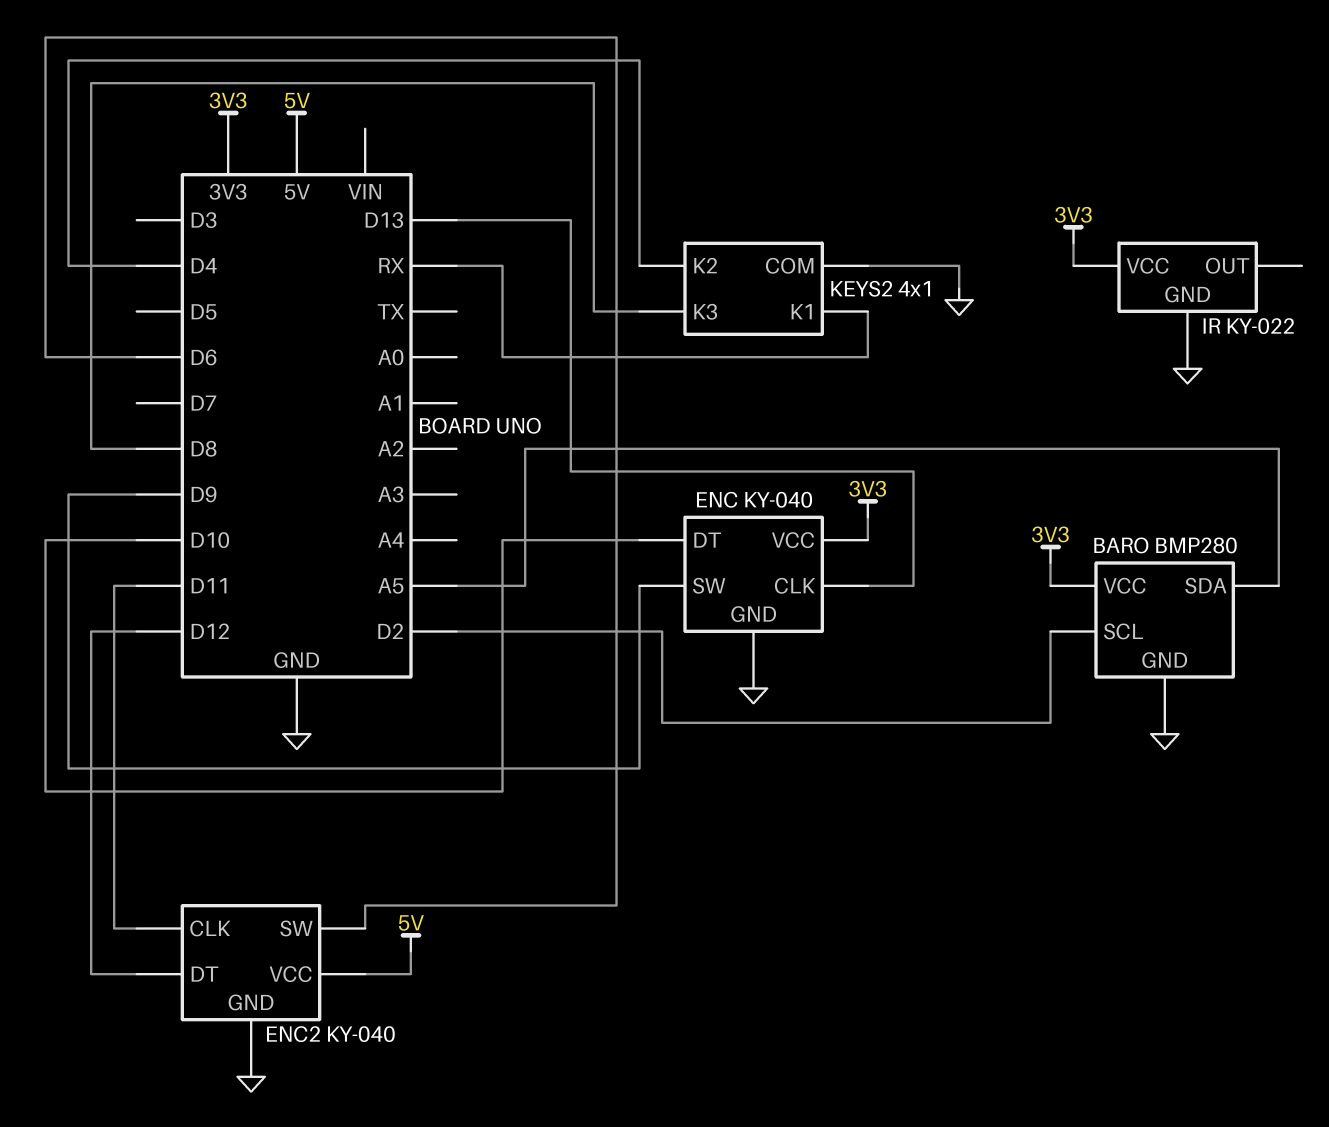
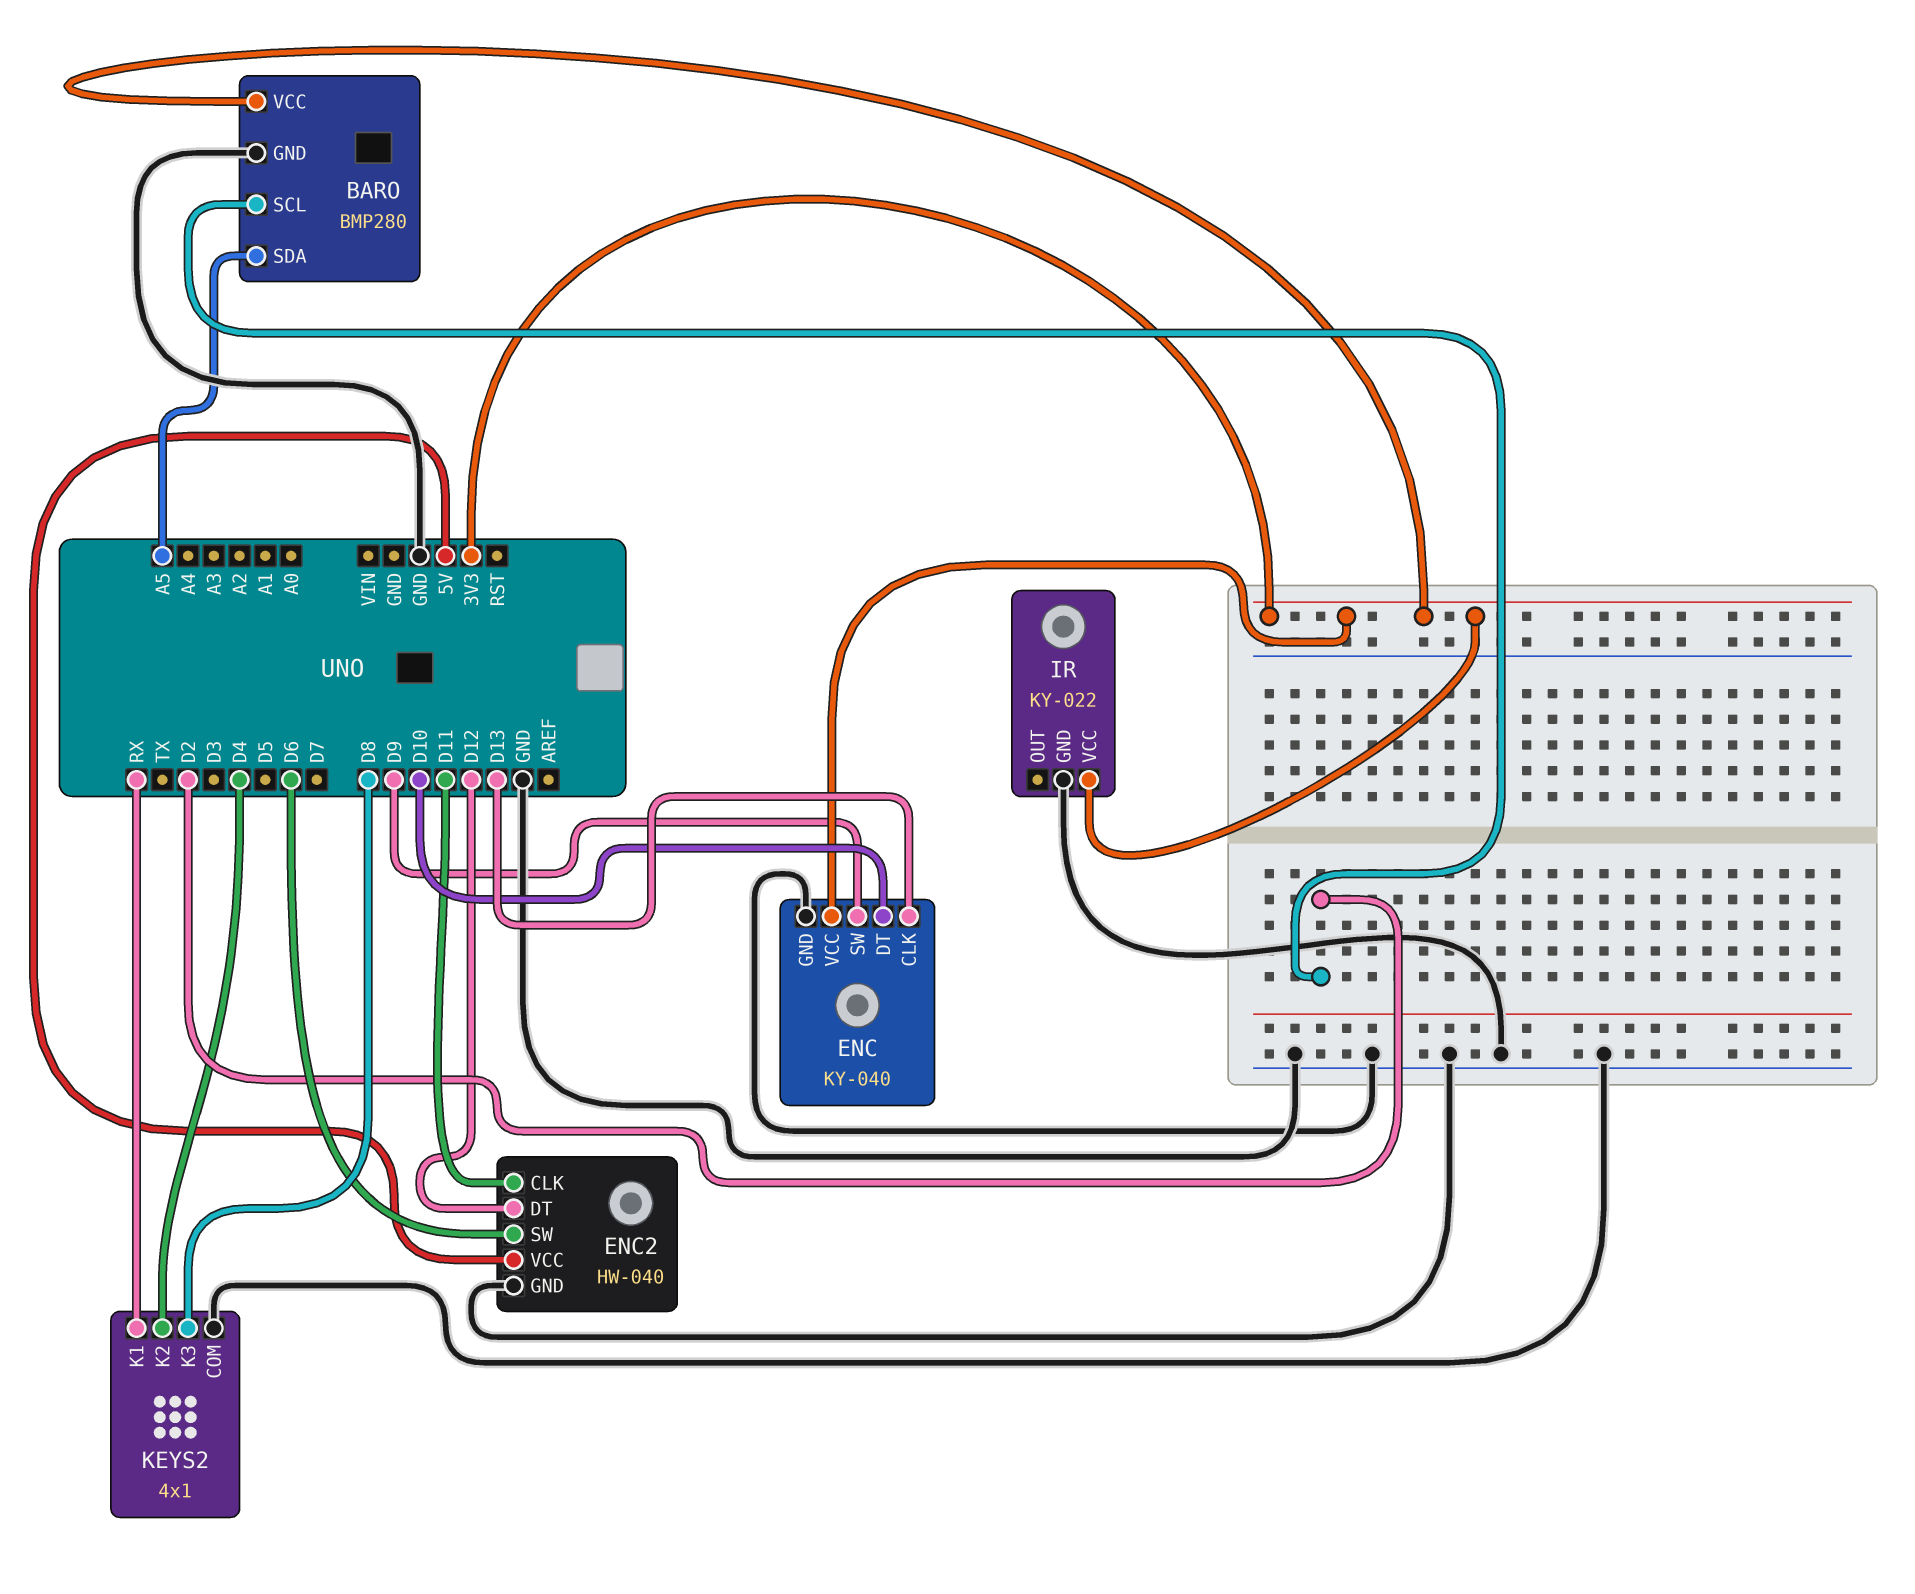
ENC2: KY-040 -> HW-040

